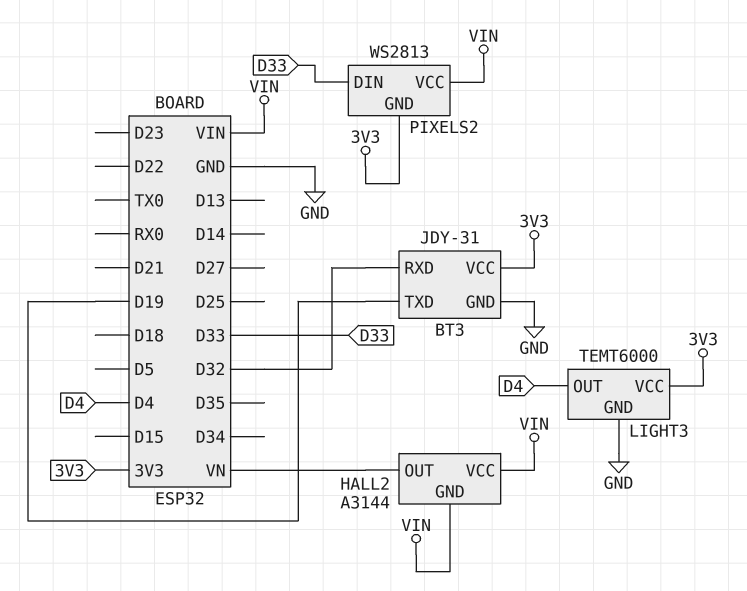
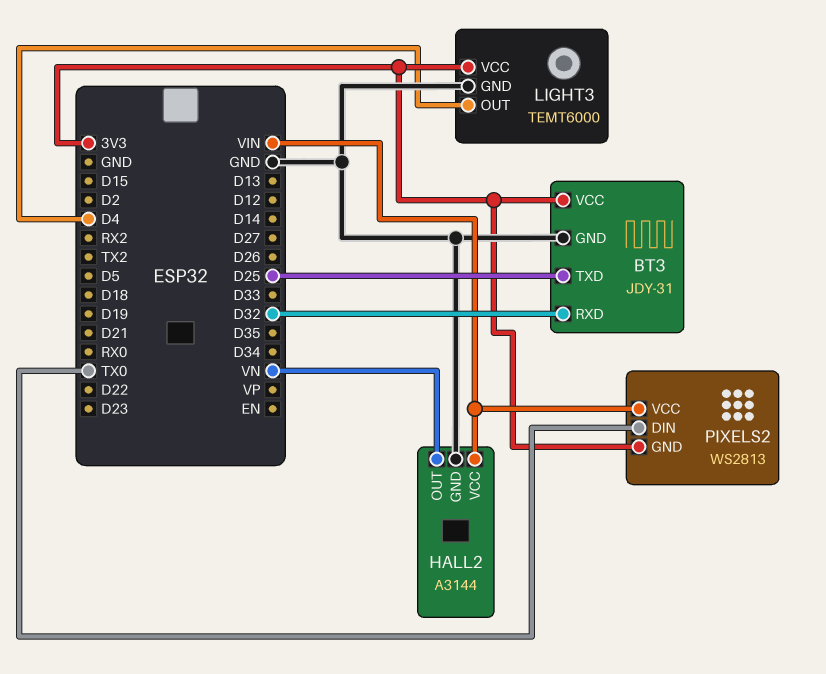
BT3 pin TXD: D19 -> D25
HALL2 pin GND: VIN -> GND
PIXELS2 pin DIN: D33 -> TX0

